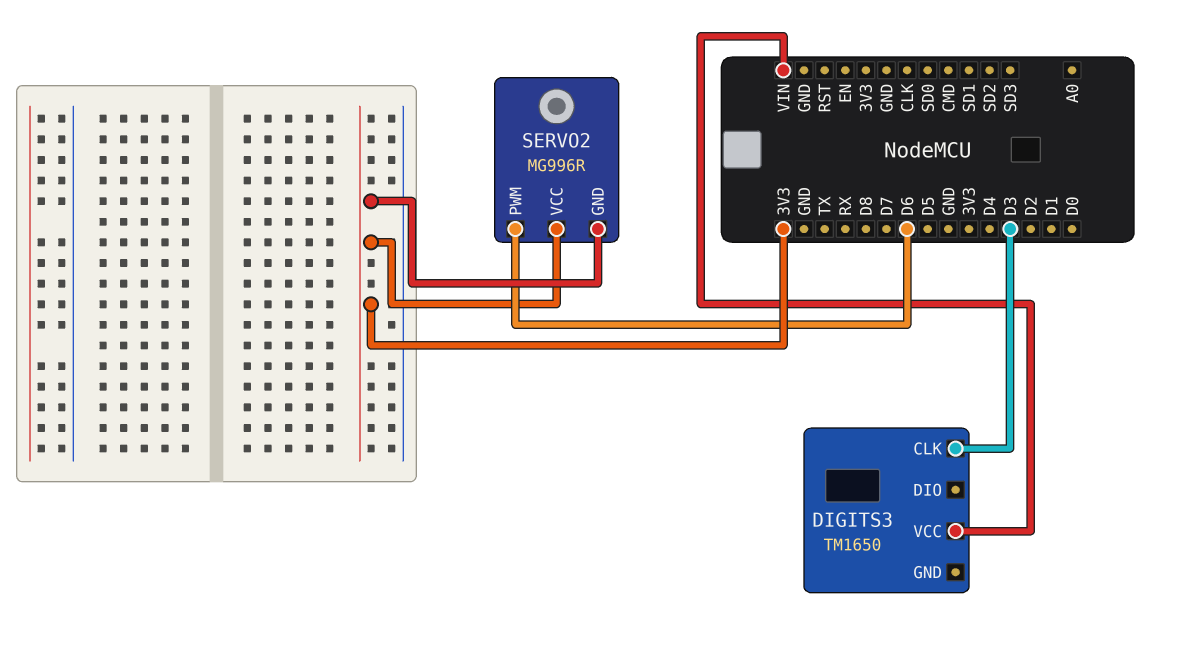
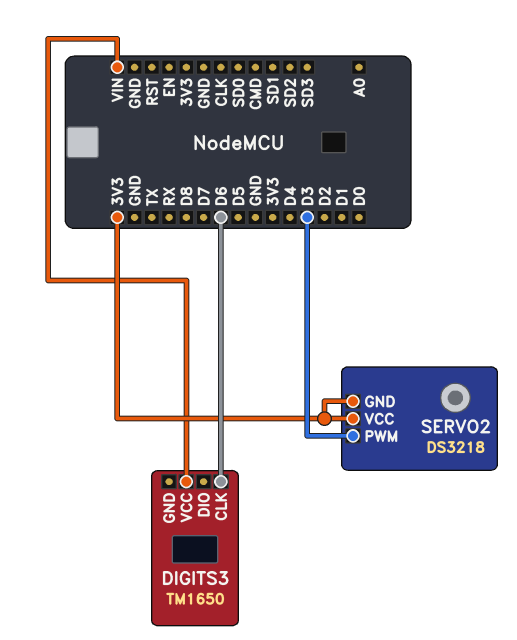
DIGITS3 pin CLK: D3 -> D6
SERVO2: MG996R -> DS3218
SERVO2 pin PWM: D6 -> D3

